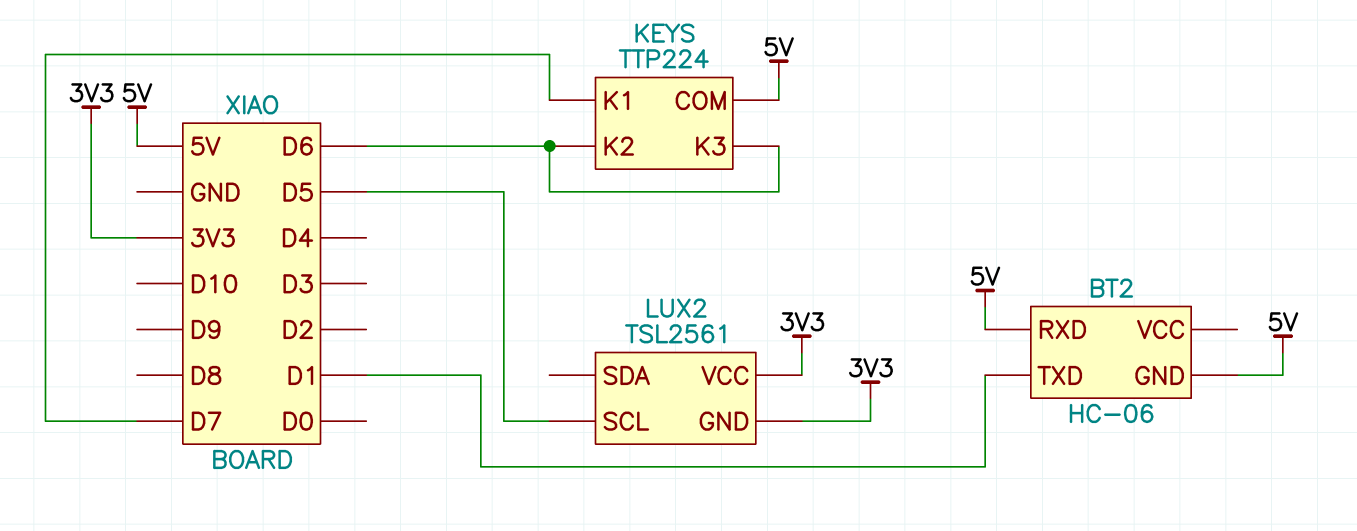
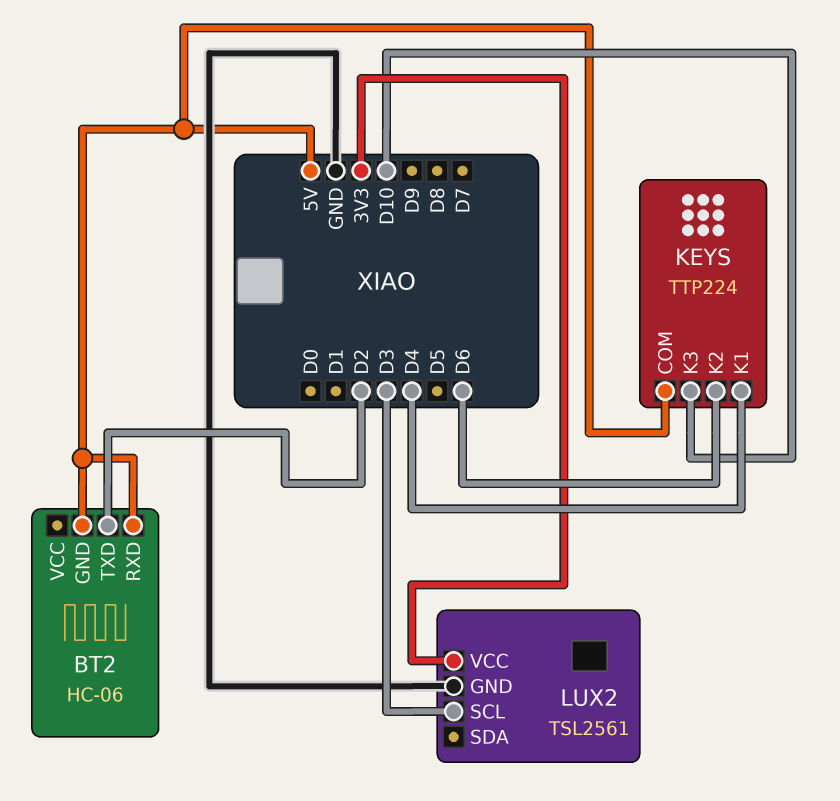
BT2 pin TXD: D1 -> D2
KEYS pin K1: D7 -> D4
KEYS pin K3: D6 -> D10
LUX2 pin GND: 3V3 -> GND
LUX2 pin SCL: D5 -> D3

